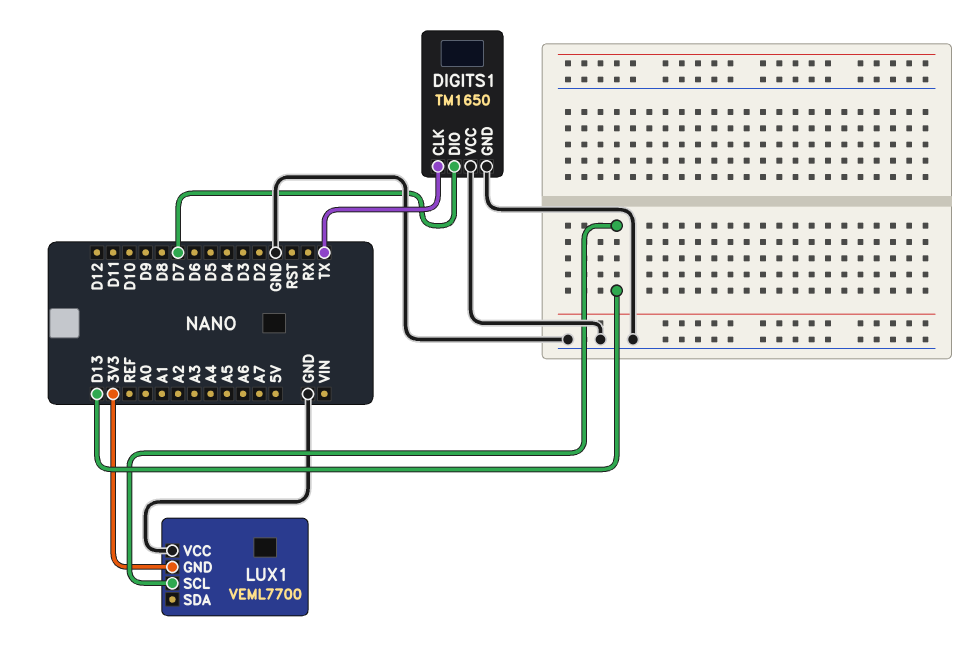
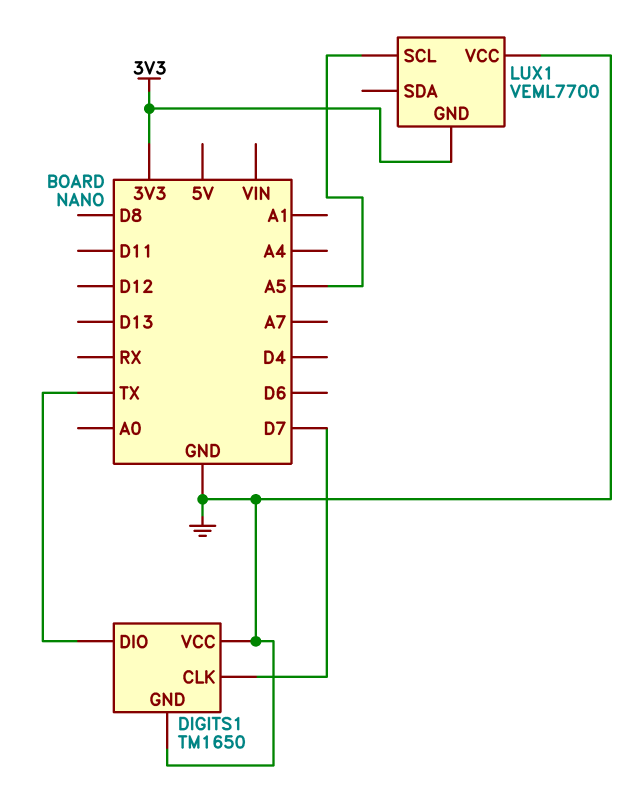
DIGITS1 pin CLK: TX -> D7
DIGITS1 pin DIO: D7 -> TX
LUX1 pin SCL: D13 -> A5

